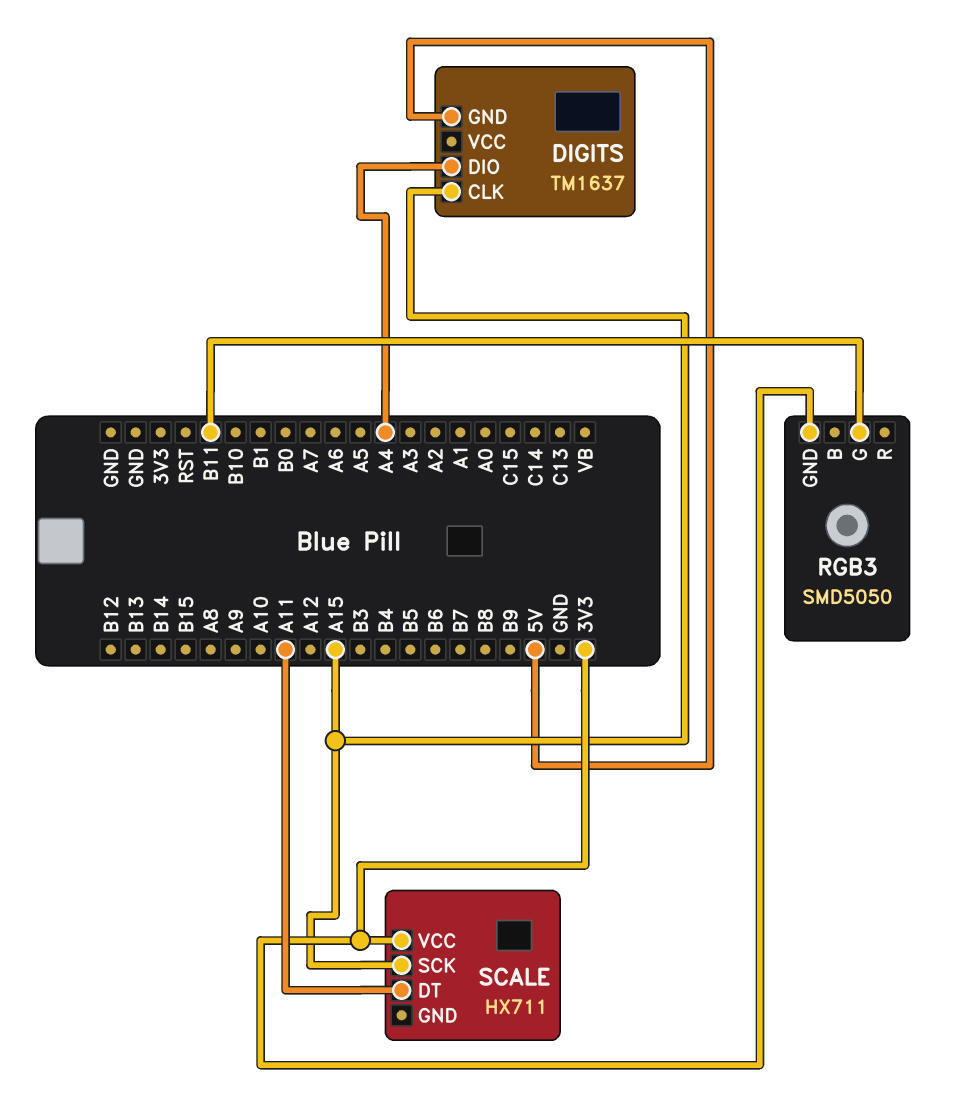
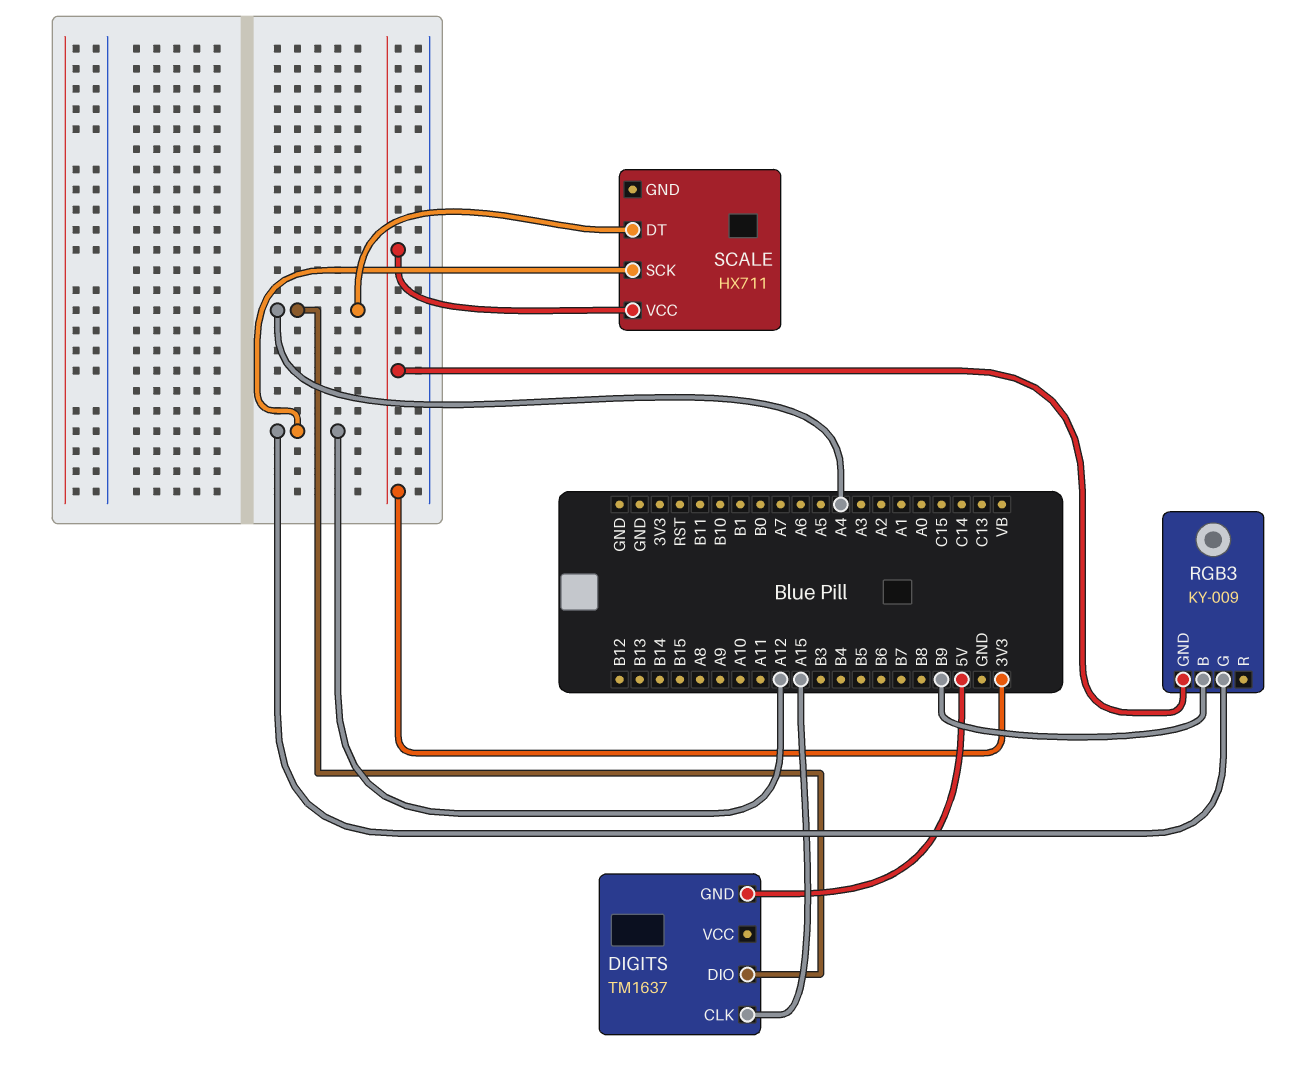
RGB3: SMD5050 -> KY-009
RGB3 pin B: none -> B9
RGB3 pin G: B11 -> A12
SCALE pin DT: A11 -> A4
SCALE pin SCK: A15 -> A12

